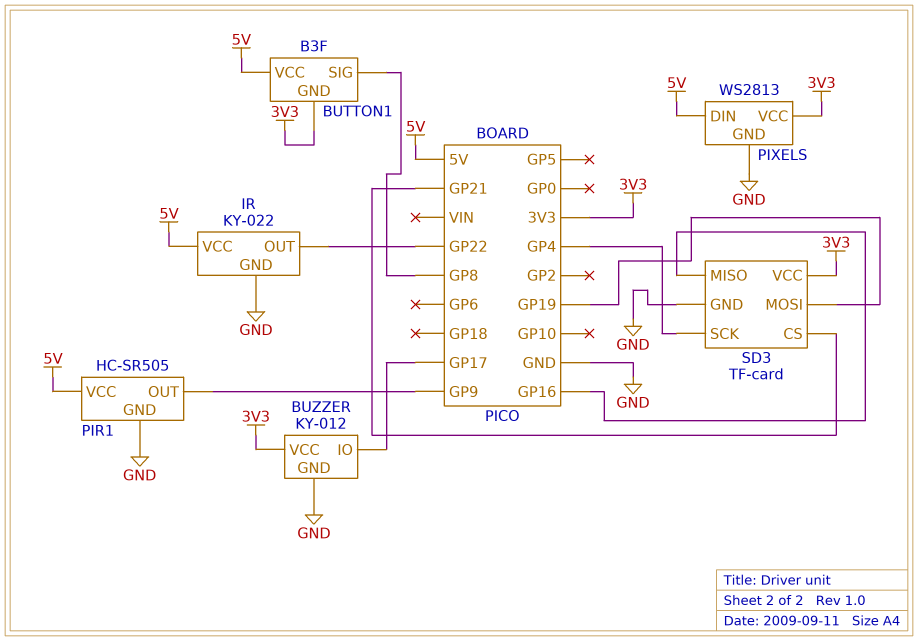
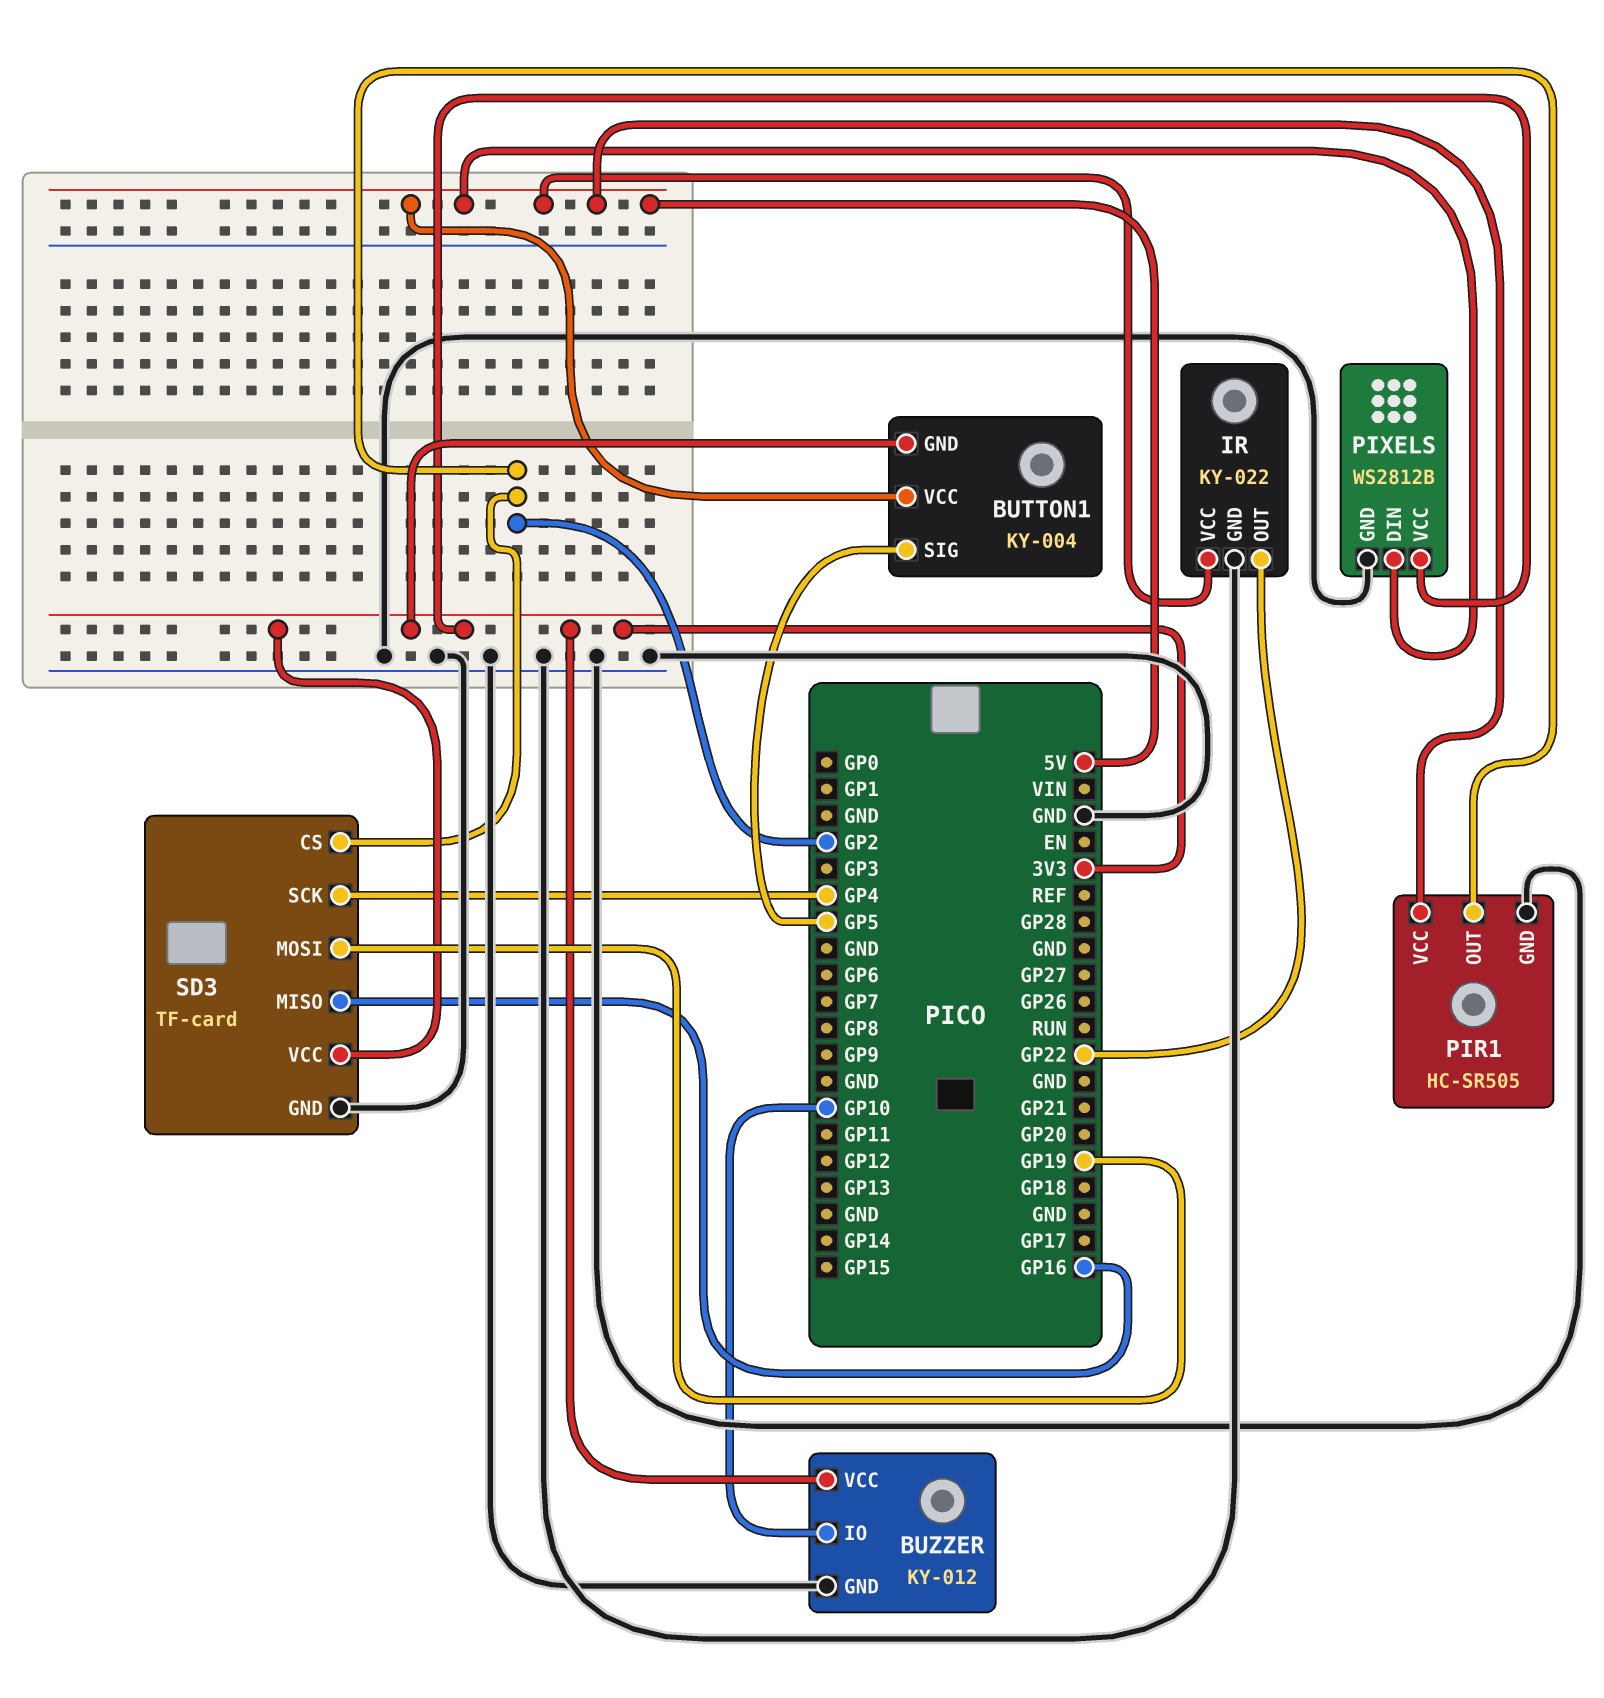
BUTTON1: B3F -> KY-004
BUTTON1 pin SIG: GP8 -> GP5
BUZZER pin IO: GP17 -> GP10
PIR1 pin OUT: GP9 -> GP2
PIXELS: WS2813 -> WS2812B
SD3 pin CS: GP21 -> GP2

